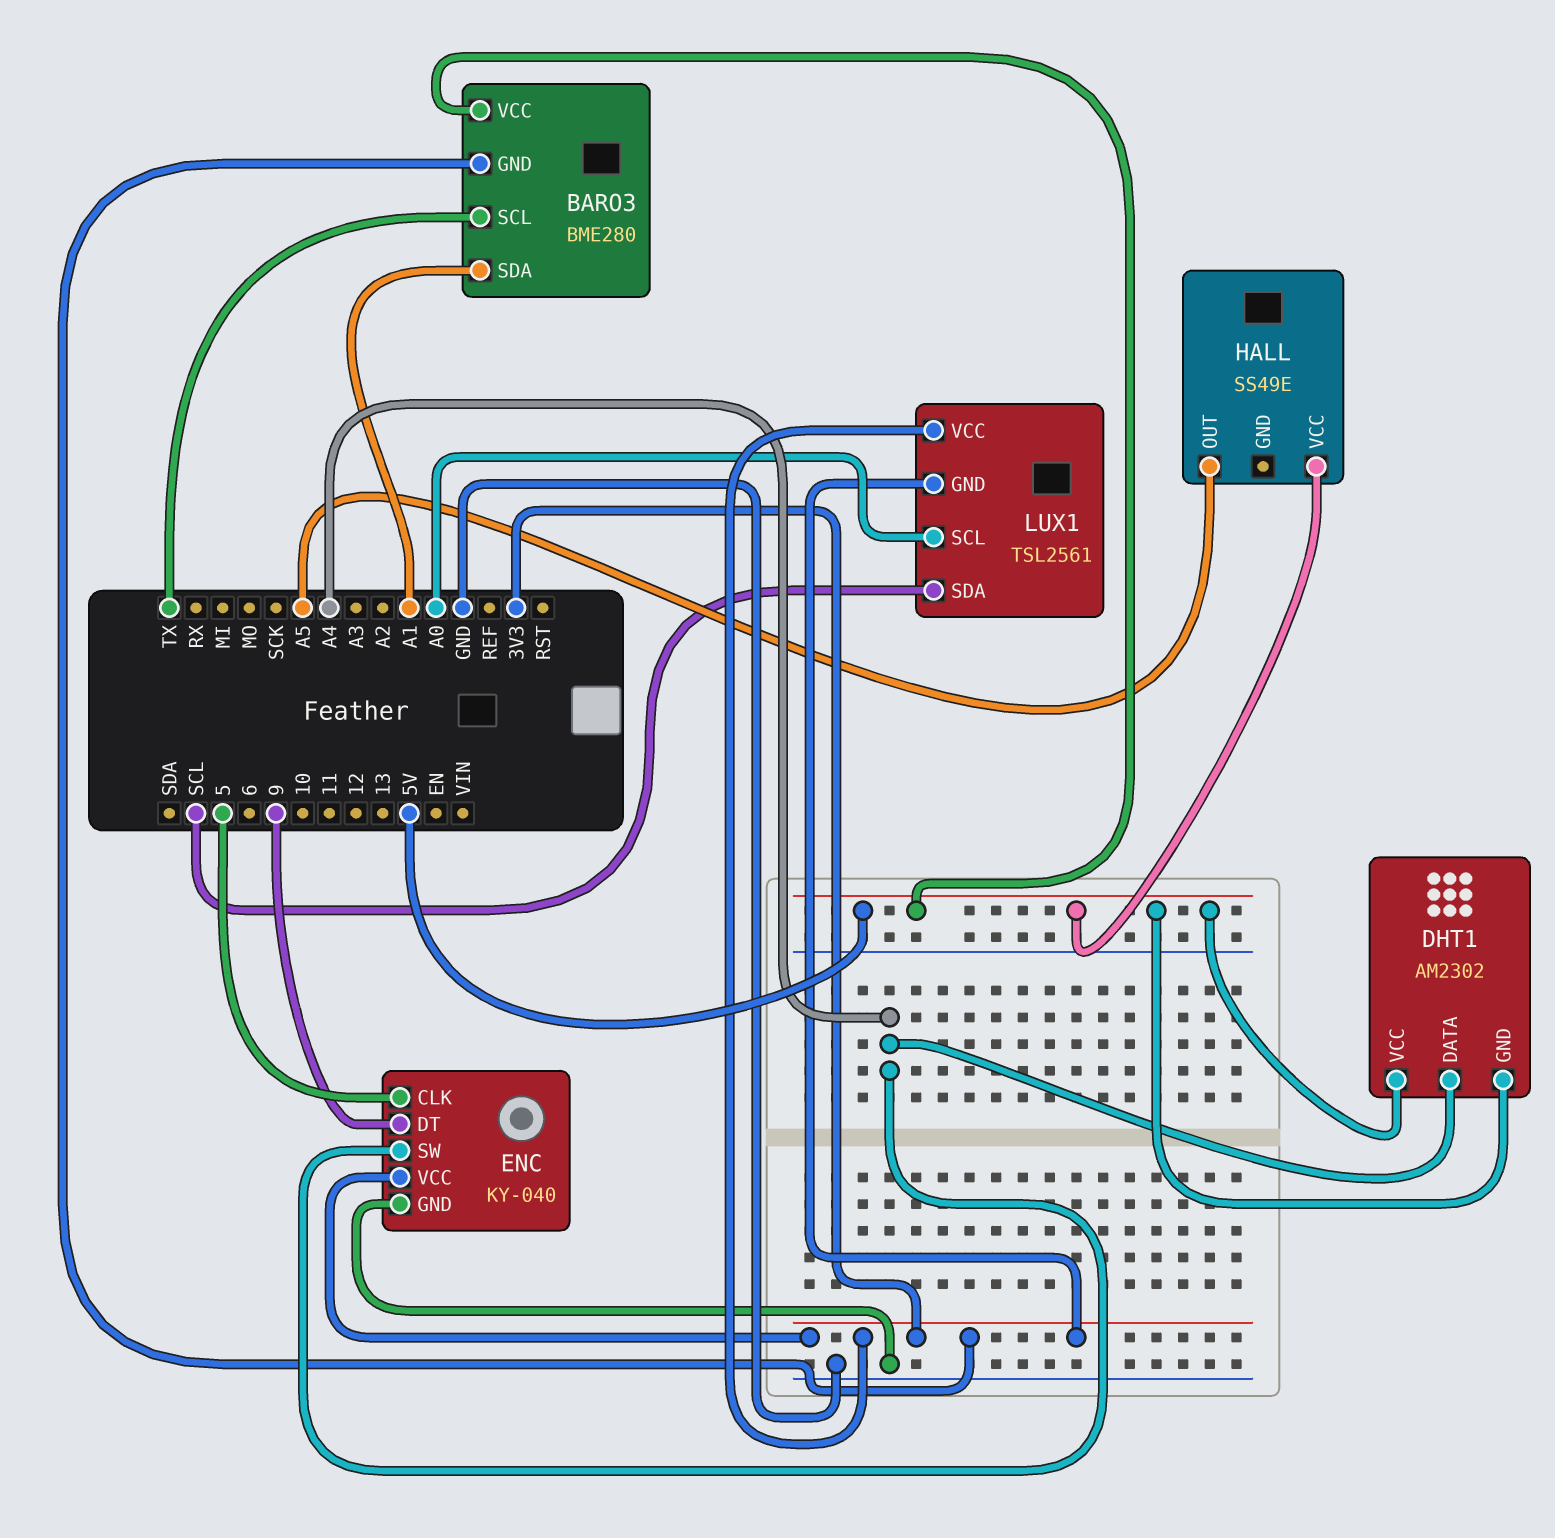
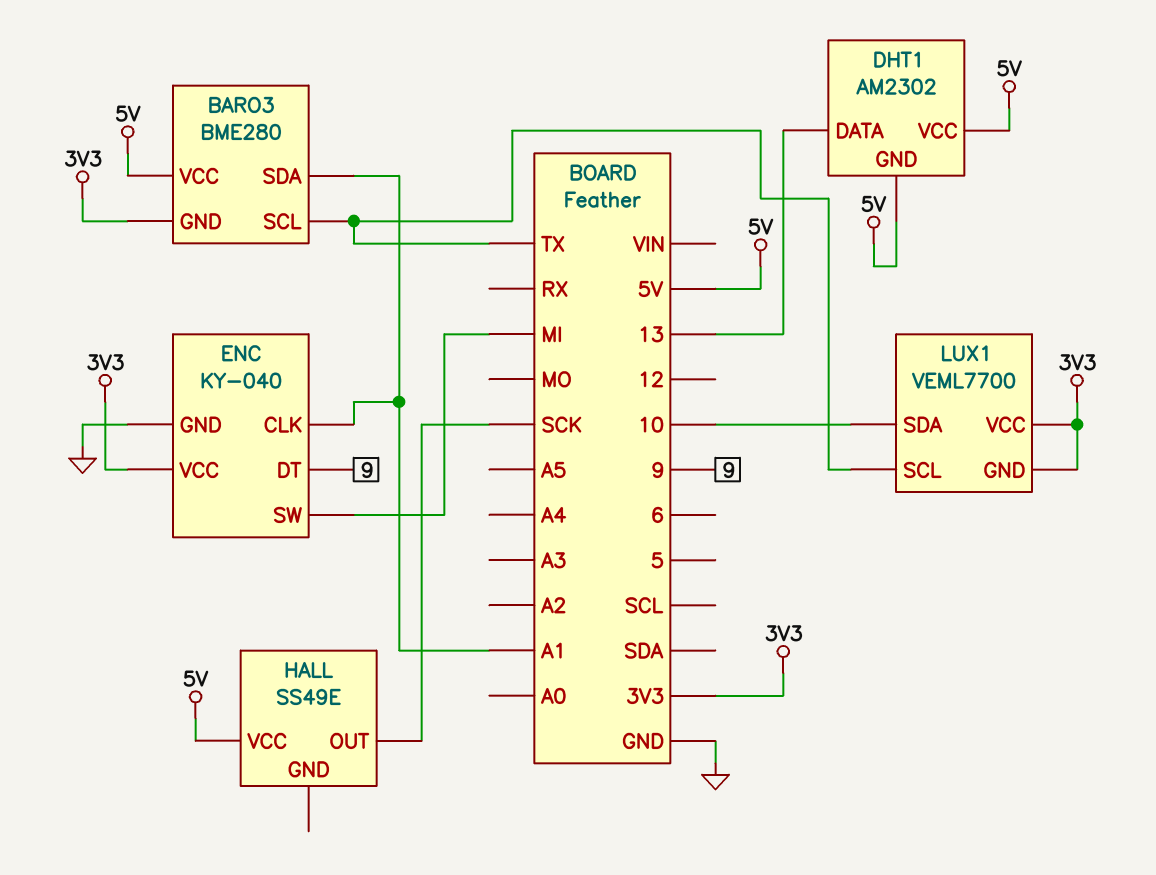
DHT1 pin DATA: A4 -> 13
ENC pin CLK: 5 -> A1
ENC pin SW: A4 -> MI
HALL pin OUT: A5 -> SCK
LUX1: TSL2561 -> VEML7700
LUX1 pin SCL: A0 -> TX
LUX1 pin SDA: SCL -> 10

